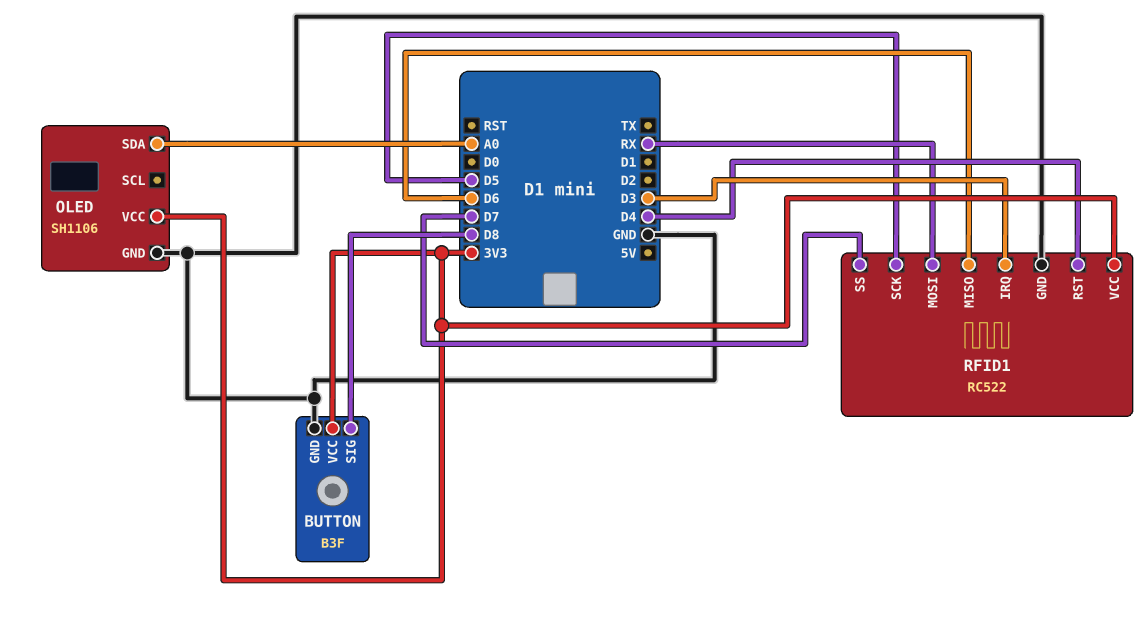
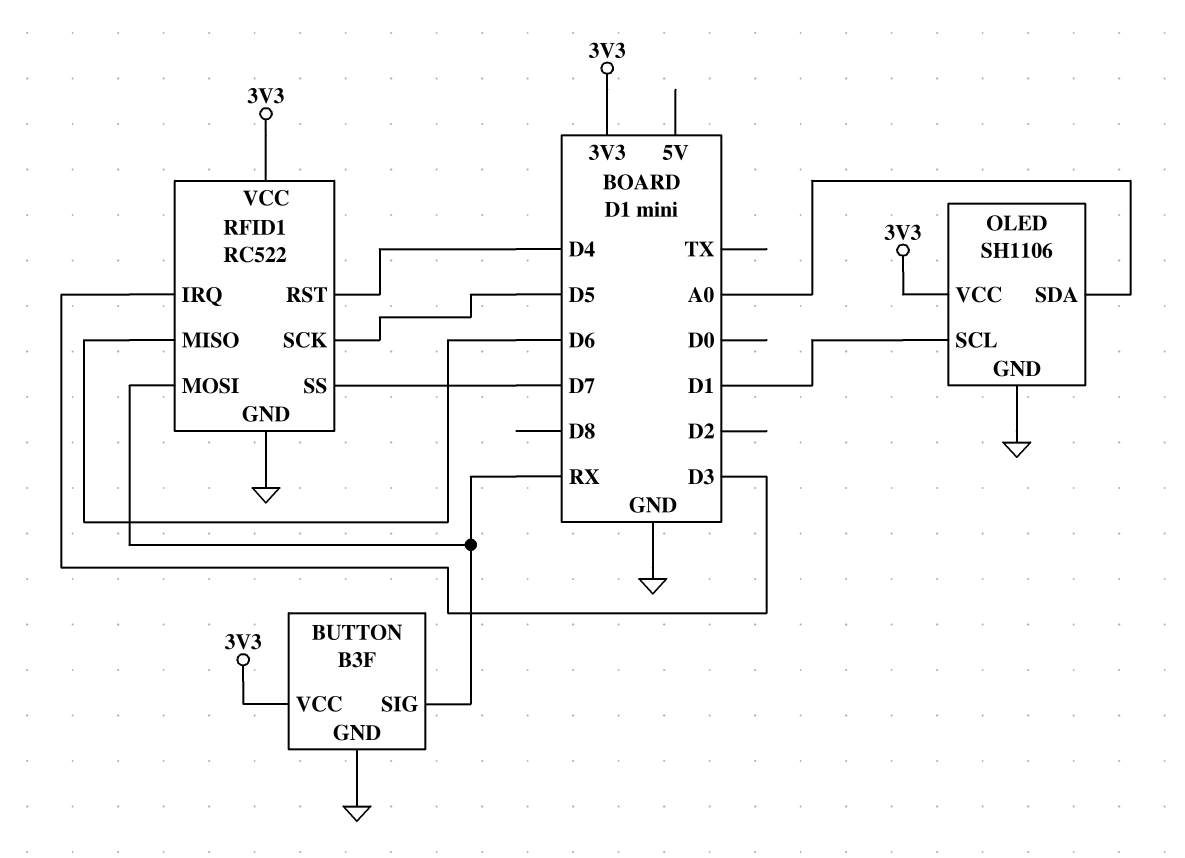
BUTTON pin SIG: D8 -> RX
OLED pin SCL: none -> D1

